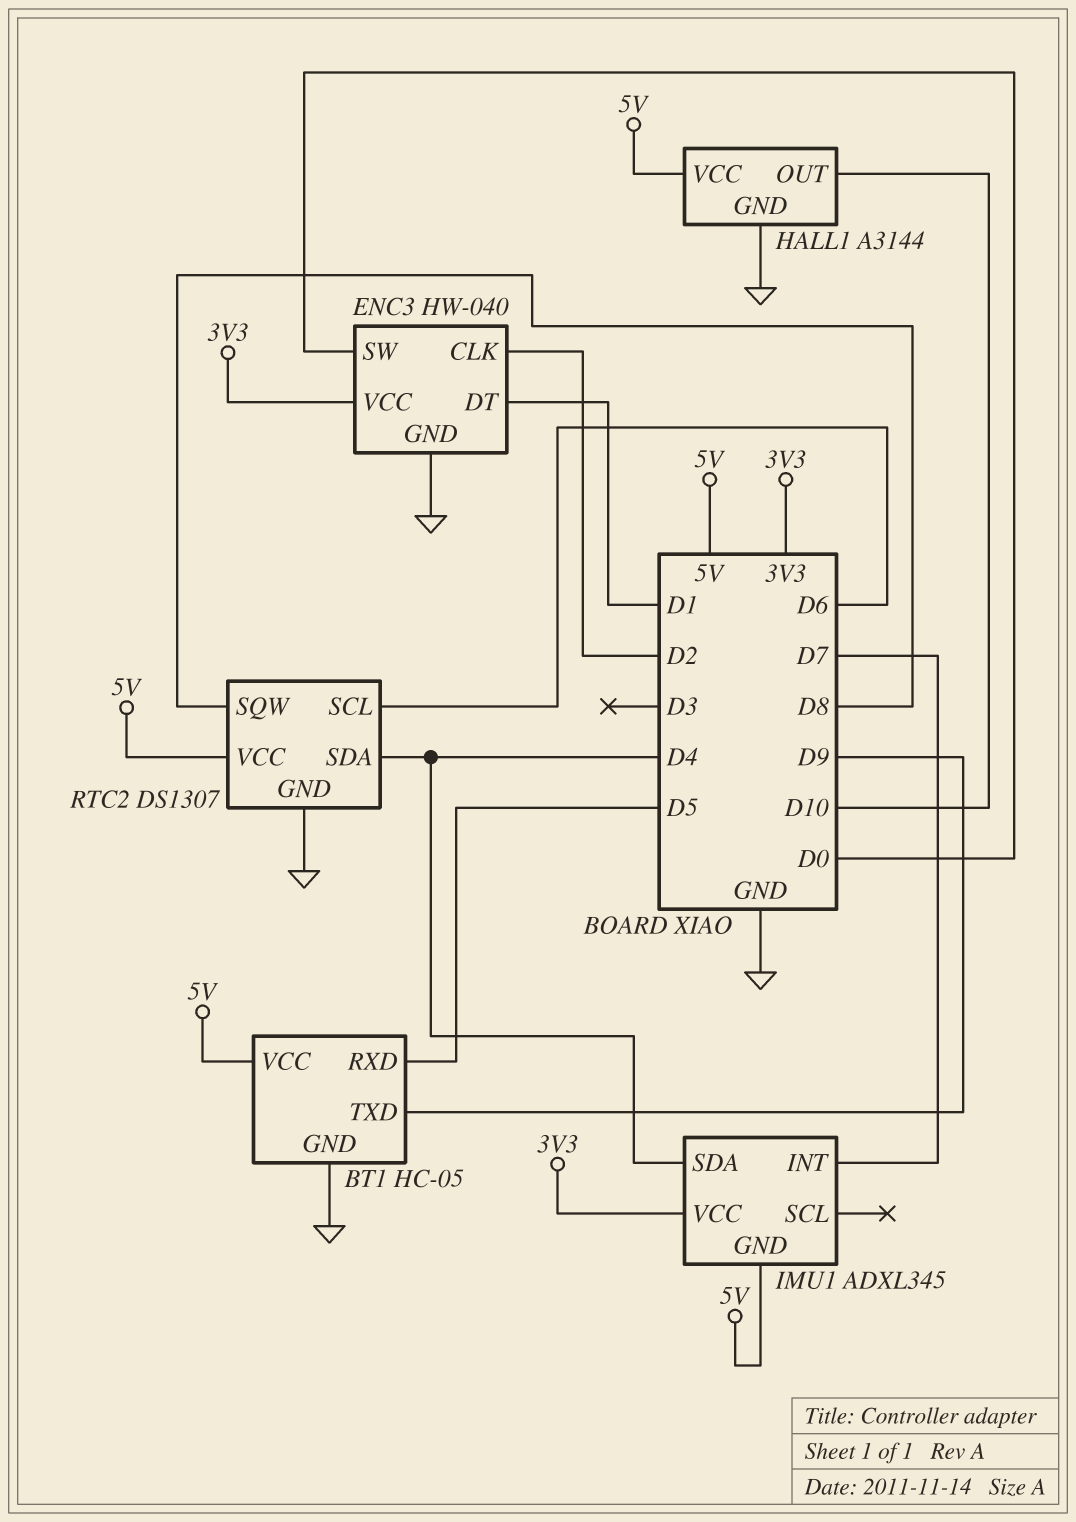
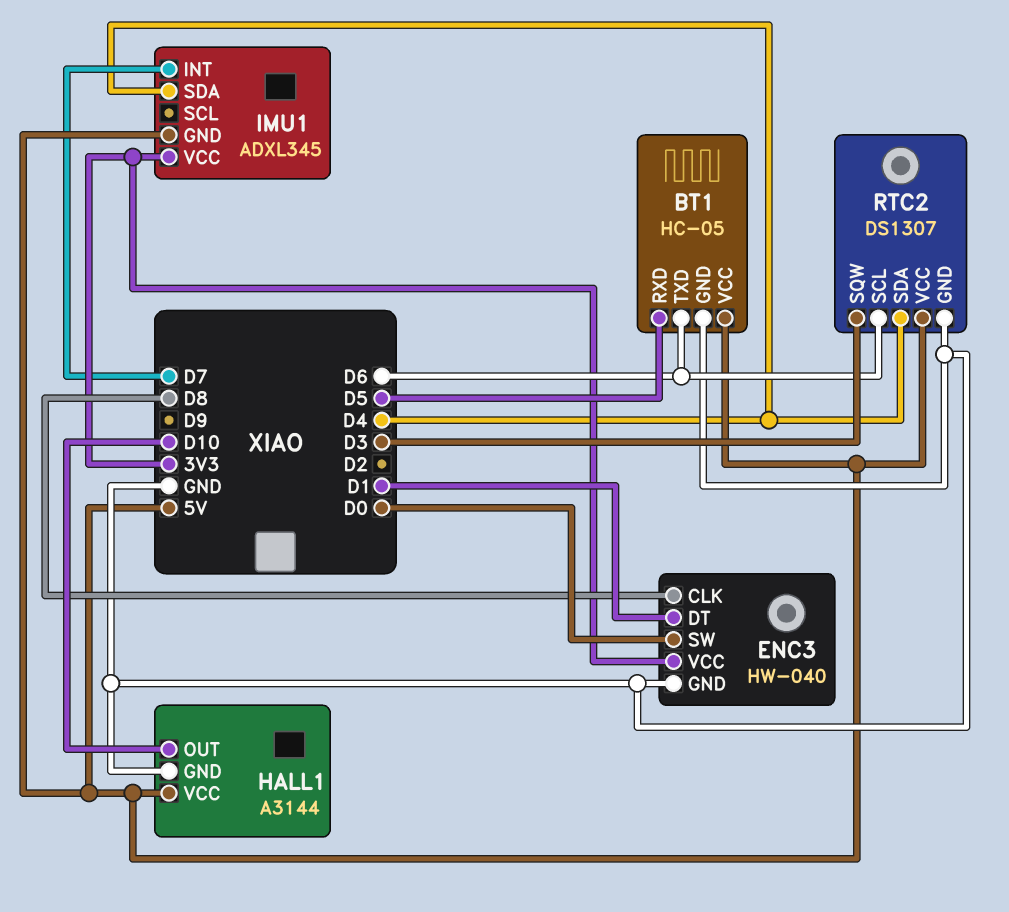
BT1 pin TXD: D9 -> D6
ENC3 pin CLK: D2 -> D8
RTC2 pin SQW: D8 -> D3

